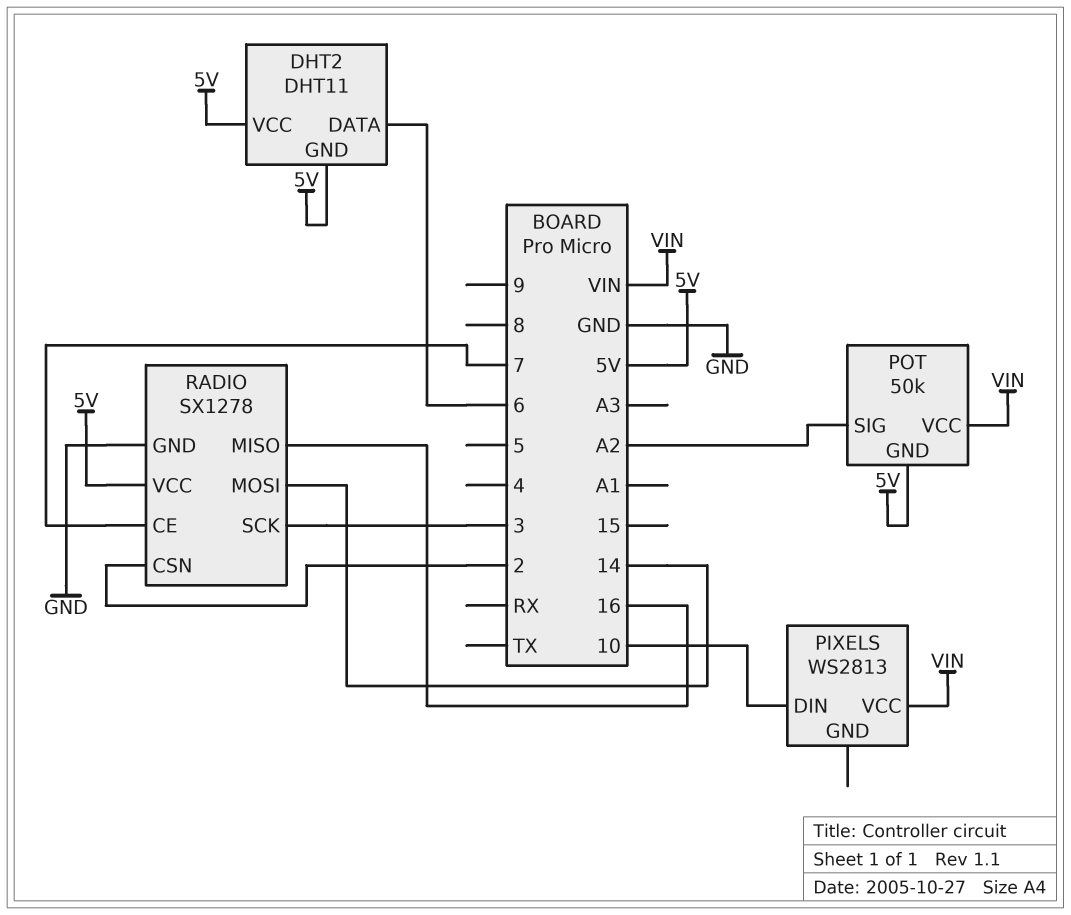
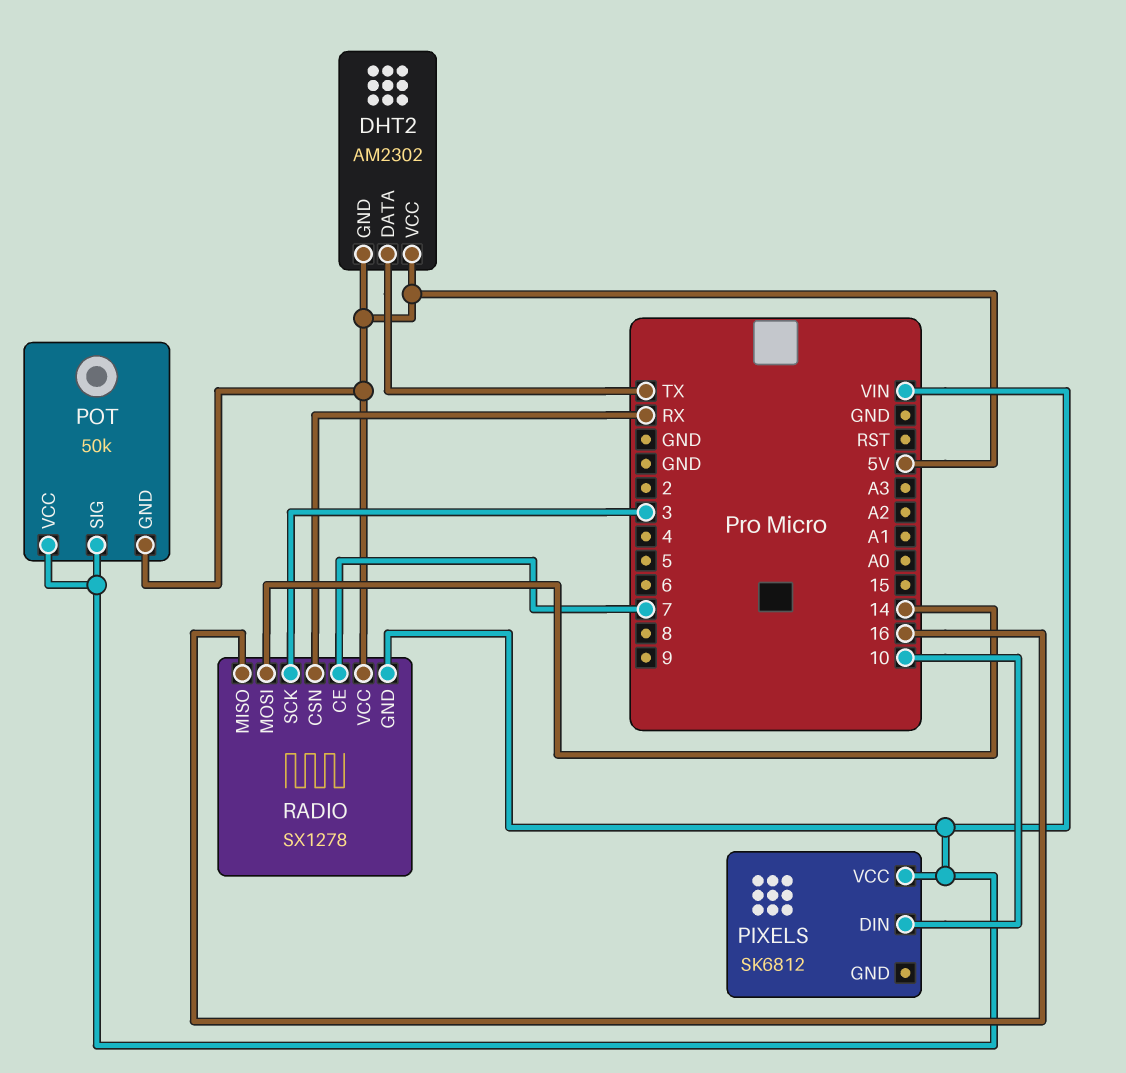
DHT2: DHT11 -> AM2302
DHT2 pin DATA: 6 -> TX
PIXELS: WS2813 -> SK6812
POT pin SIG: A2 -> VIN
RADIO pin CSN: 2 -> RX
RADIO pin GND: GND -> VIN

